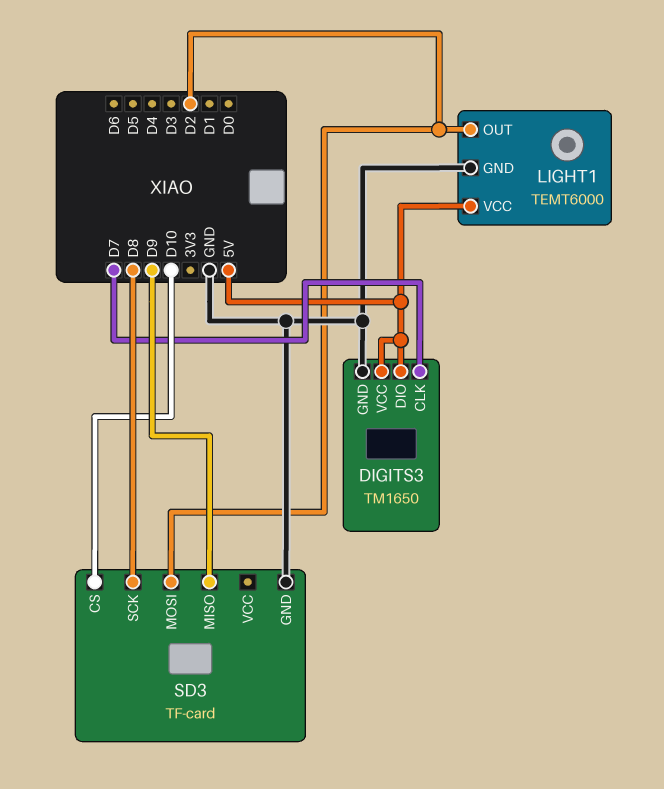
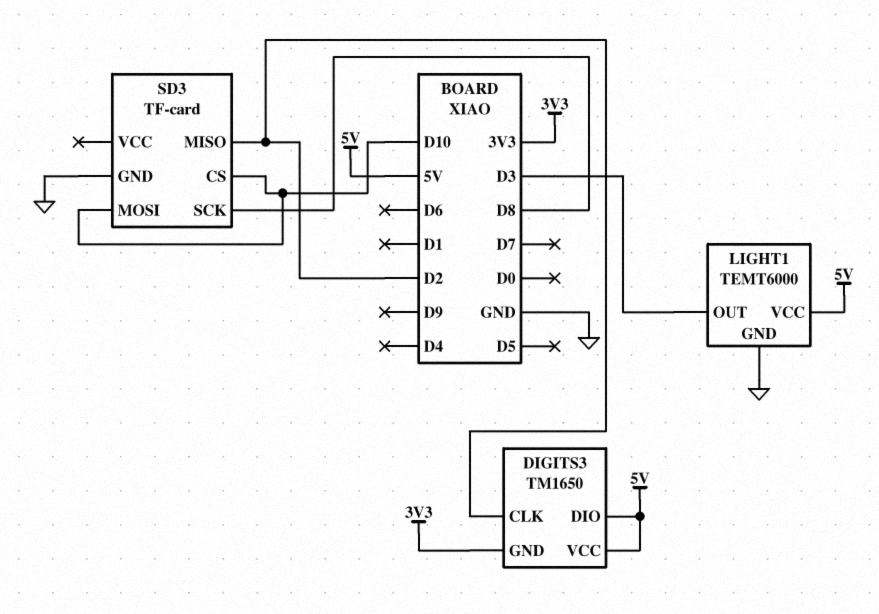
DIGITS3 pin CLK: D7 -> D2
DIGITS3 pin GND: GND -> 3V3
LIGHT1 pin OUT: D2 -> D3
SD3 pin MISO: D9 -> D2
SD3 pin MOSI: D2 -> D10

